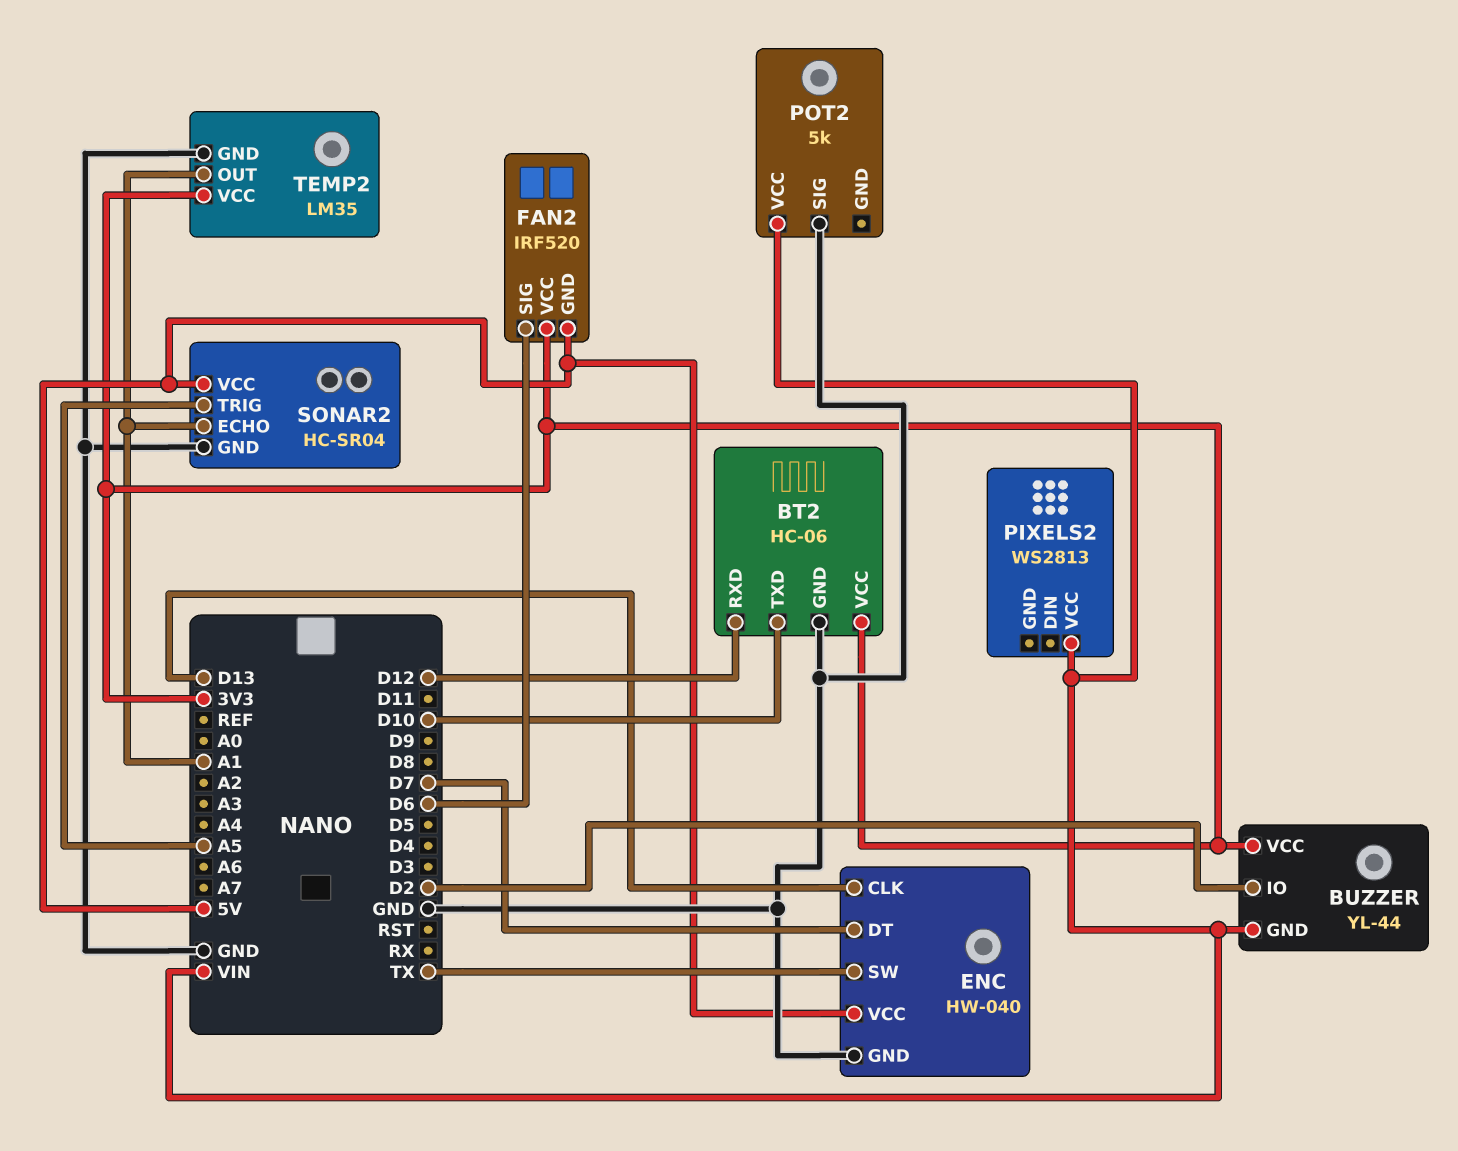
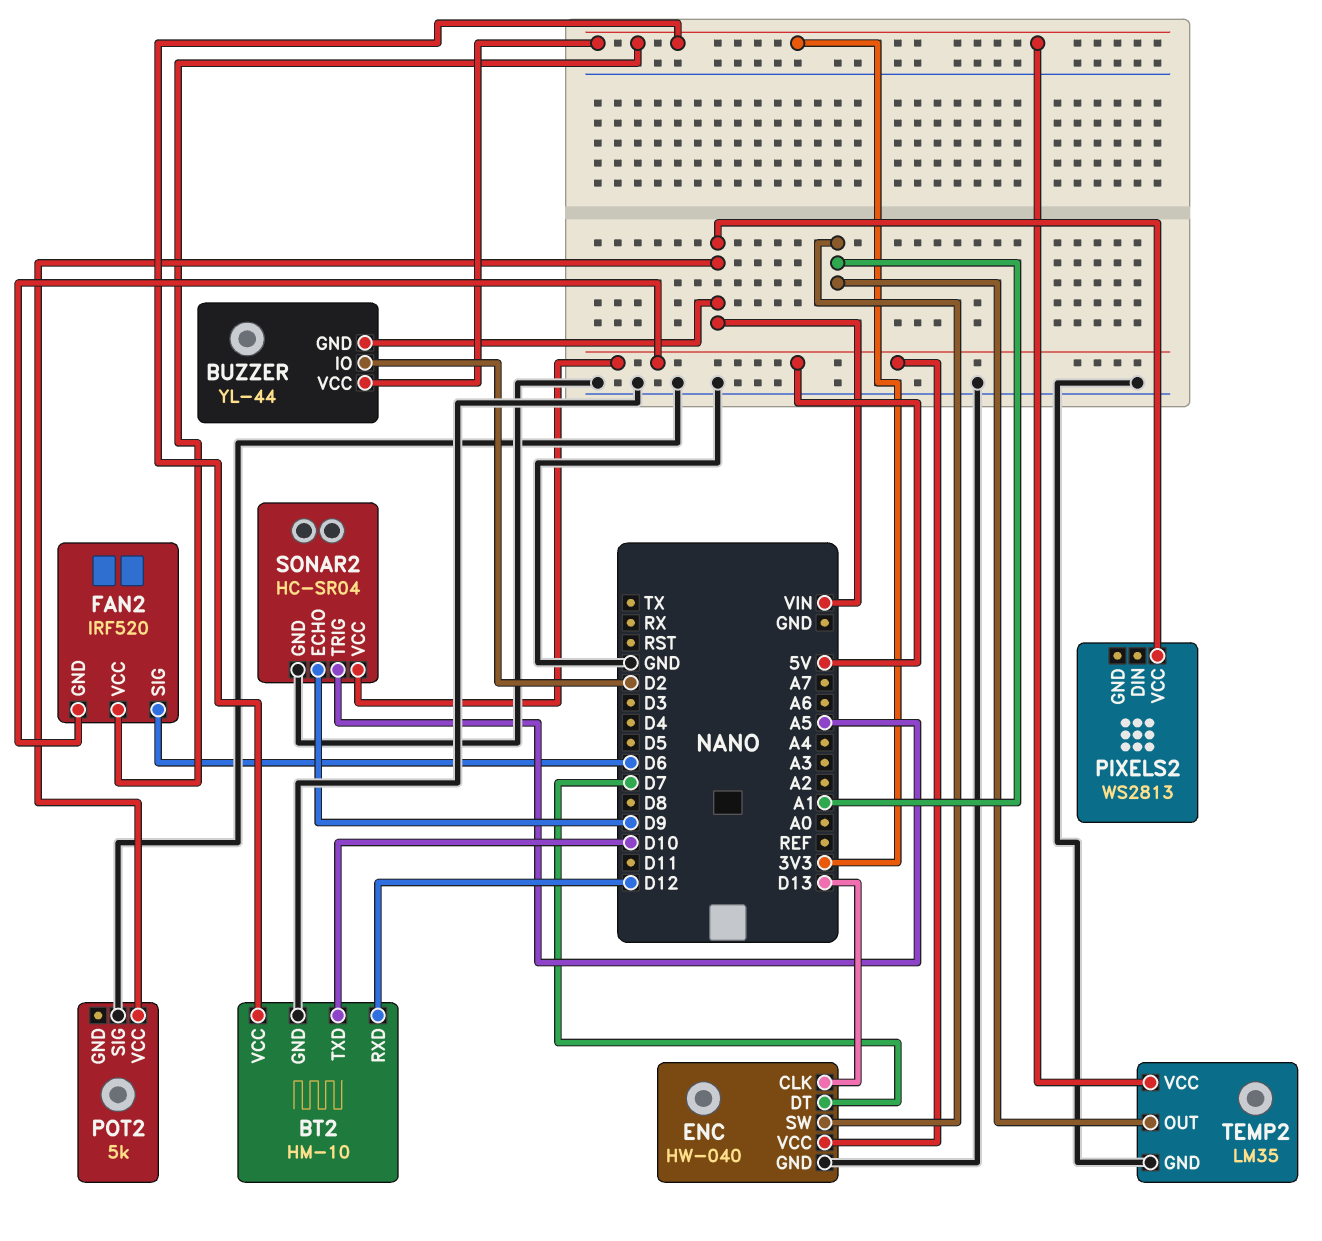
BT2: HC-06 -> HM-10
ENC pin SW: TX -> A1
SONAR2 pin ECHO: A1 -> D9

